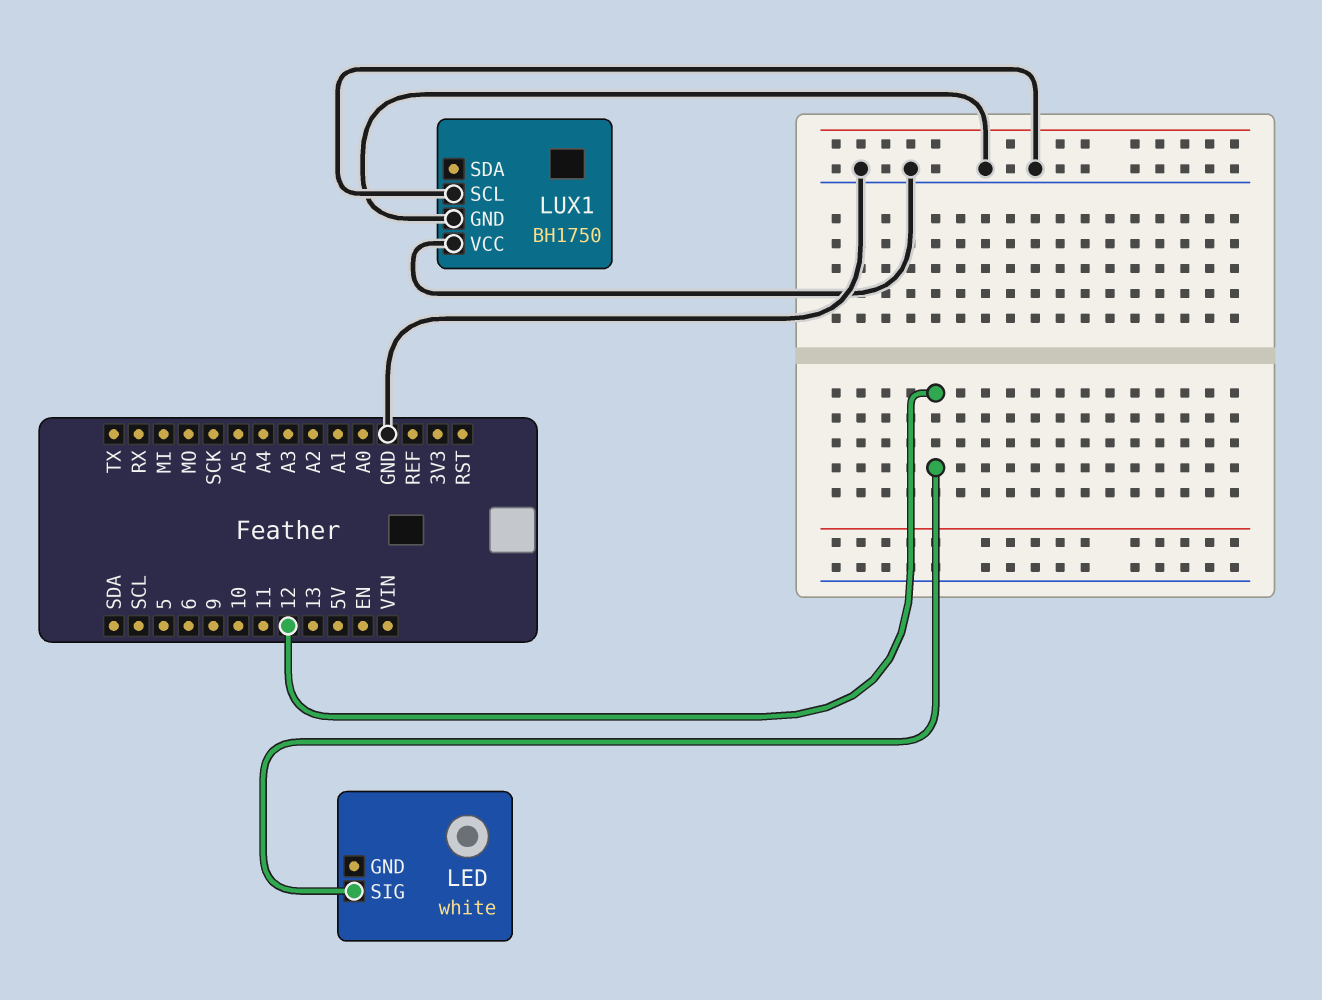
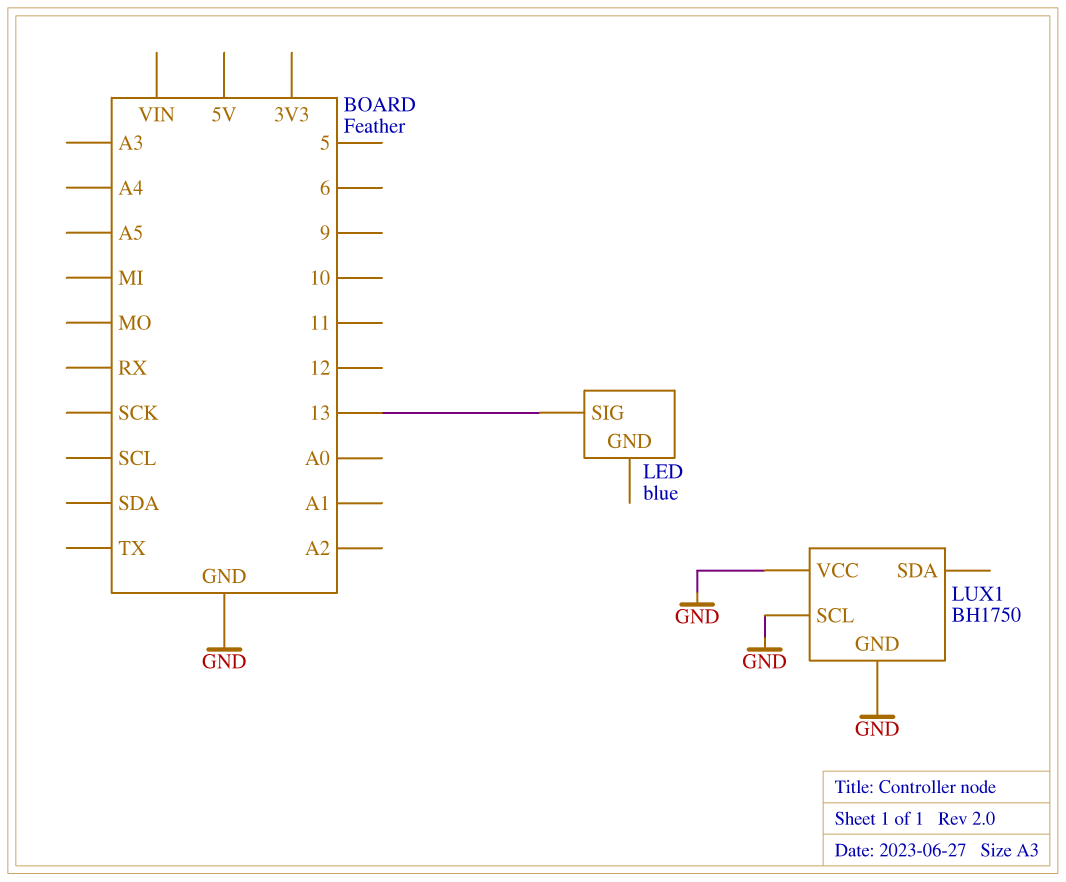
LED: white -> blue
LED pin SIG: 12 -> 13

